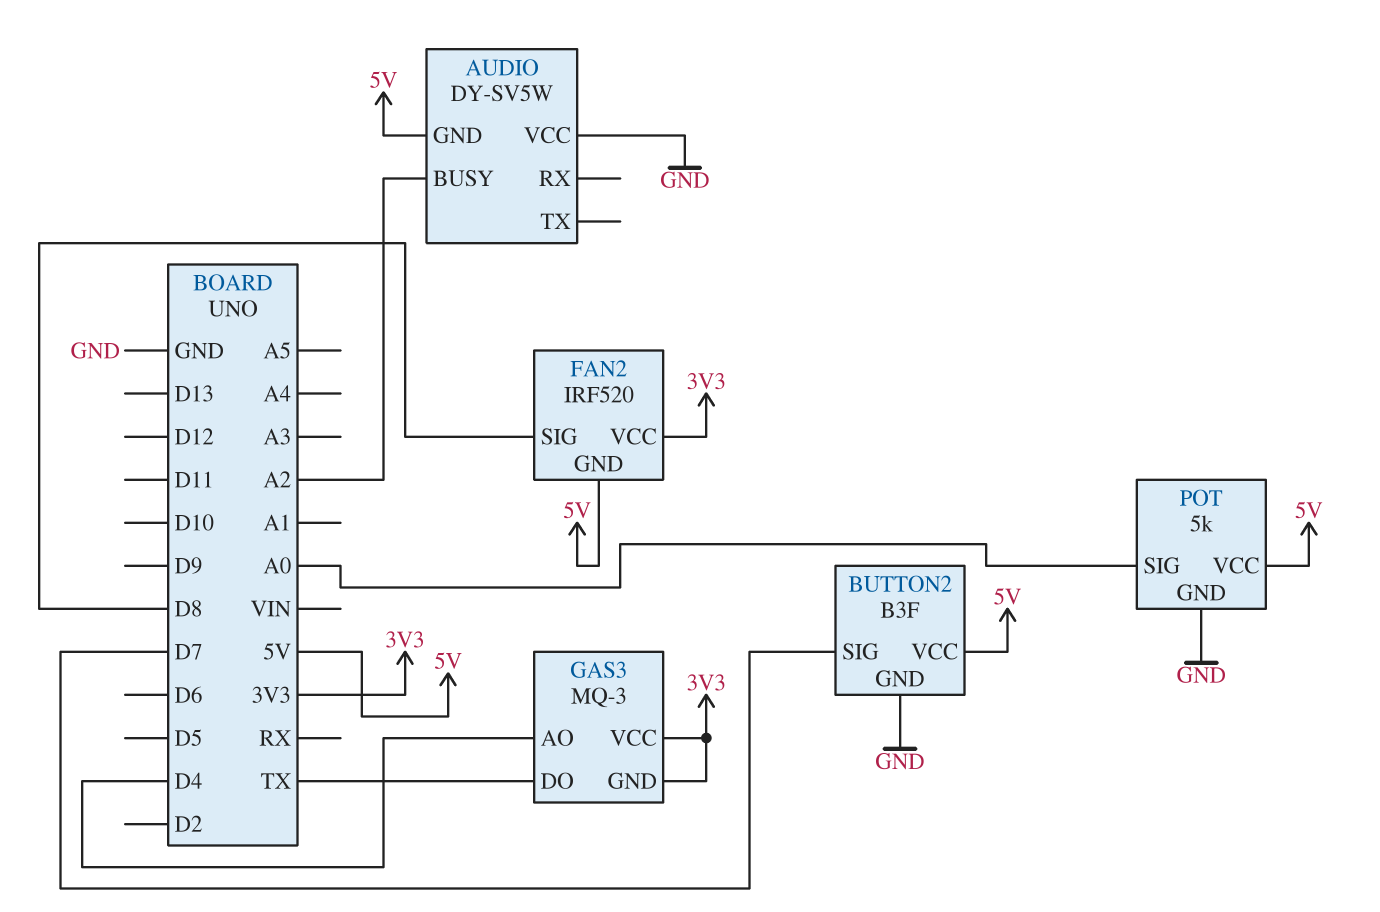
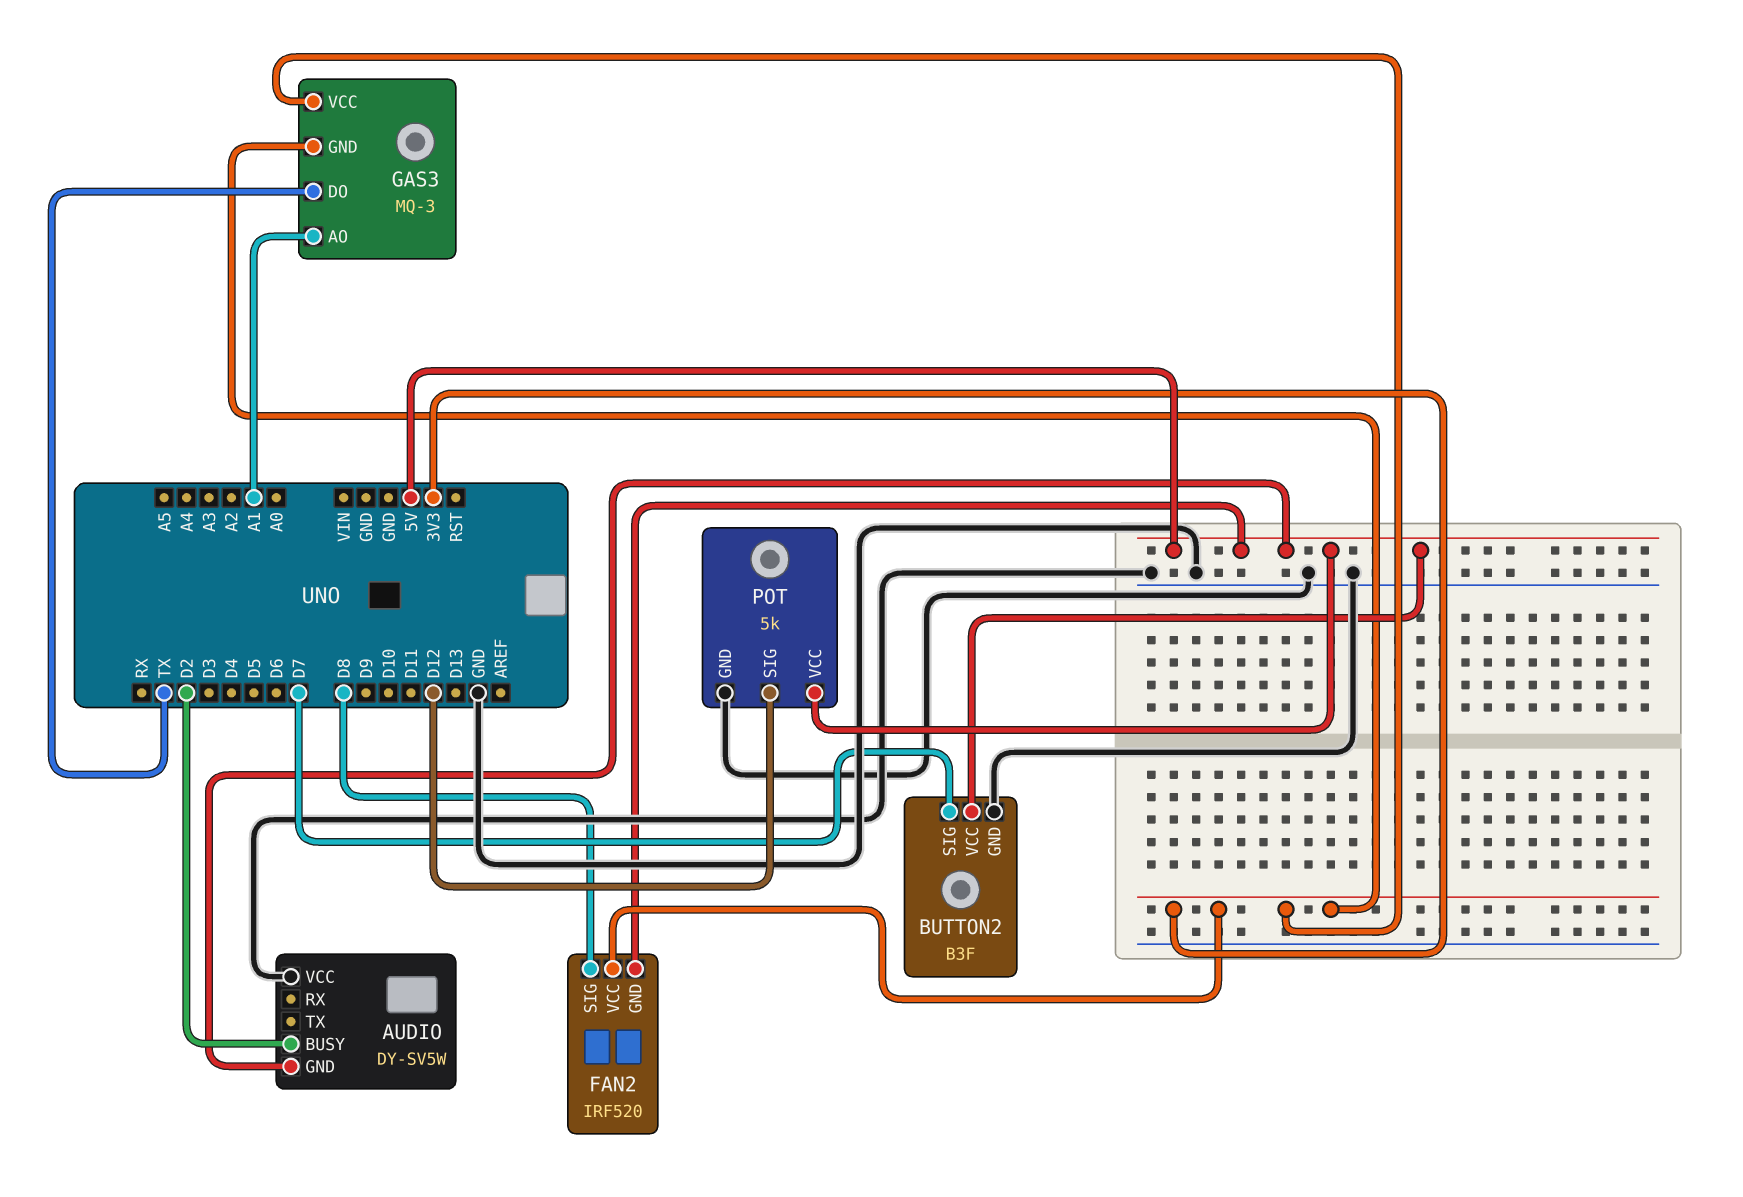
AUDIO pin BUSY: A2 -> D2
GAS3 pin AO: D4 -> A1
POT pin SIG: A0 -> D12

